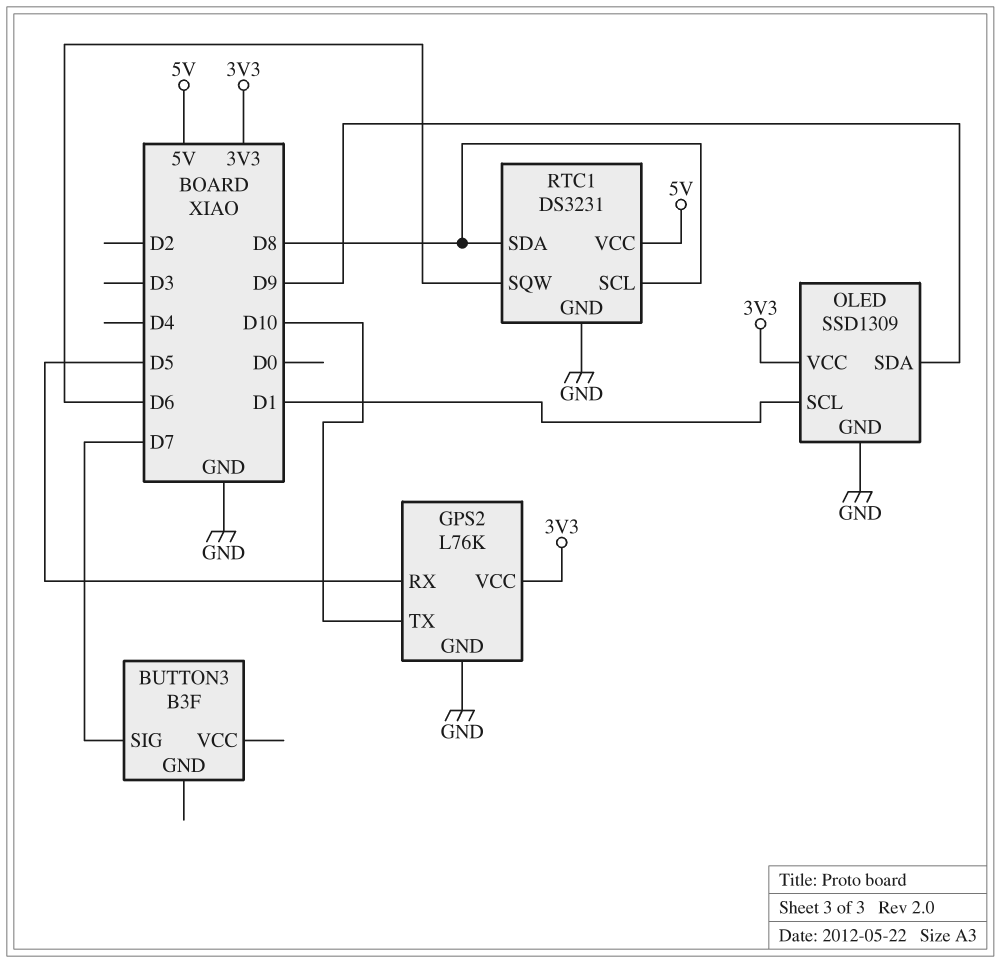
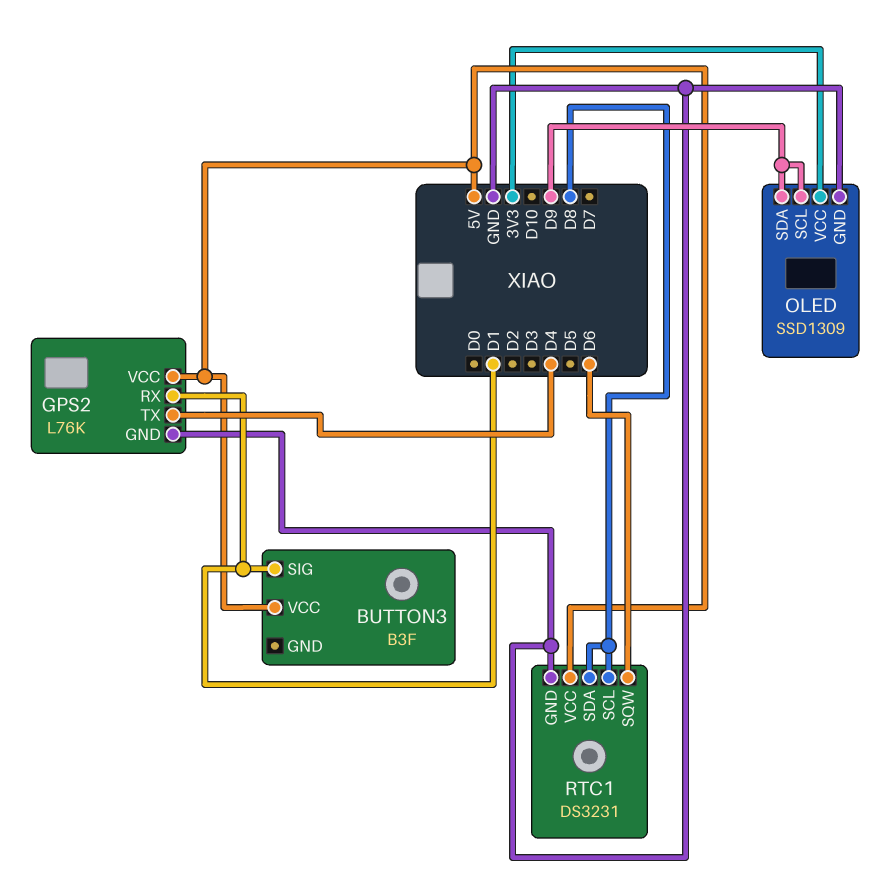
BUTTON3 pin SIG: D7 -> D1
BUTTON3 pin VCC: none -> 5V
GPS2 pin RX: D5 -> D1
GPS2 pin TX: D10 -> D4
GPS2 pin VCC: 3V3 -> 5V
OLED pin SCL: D1 -> D9

